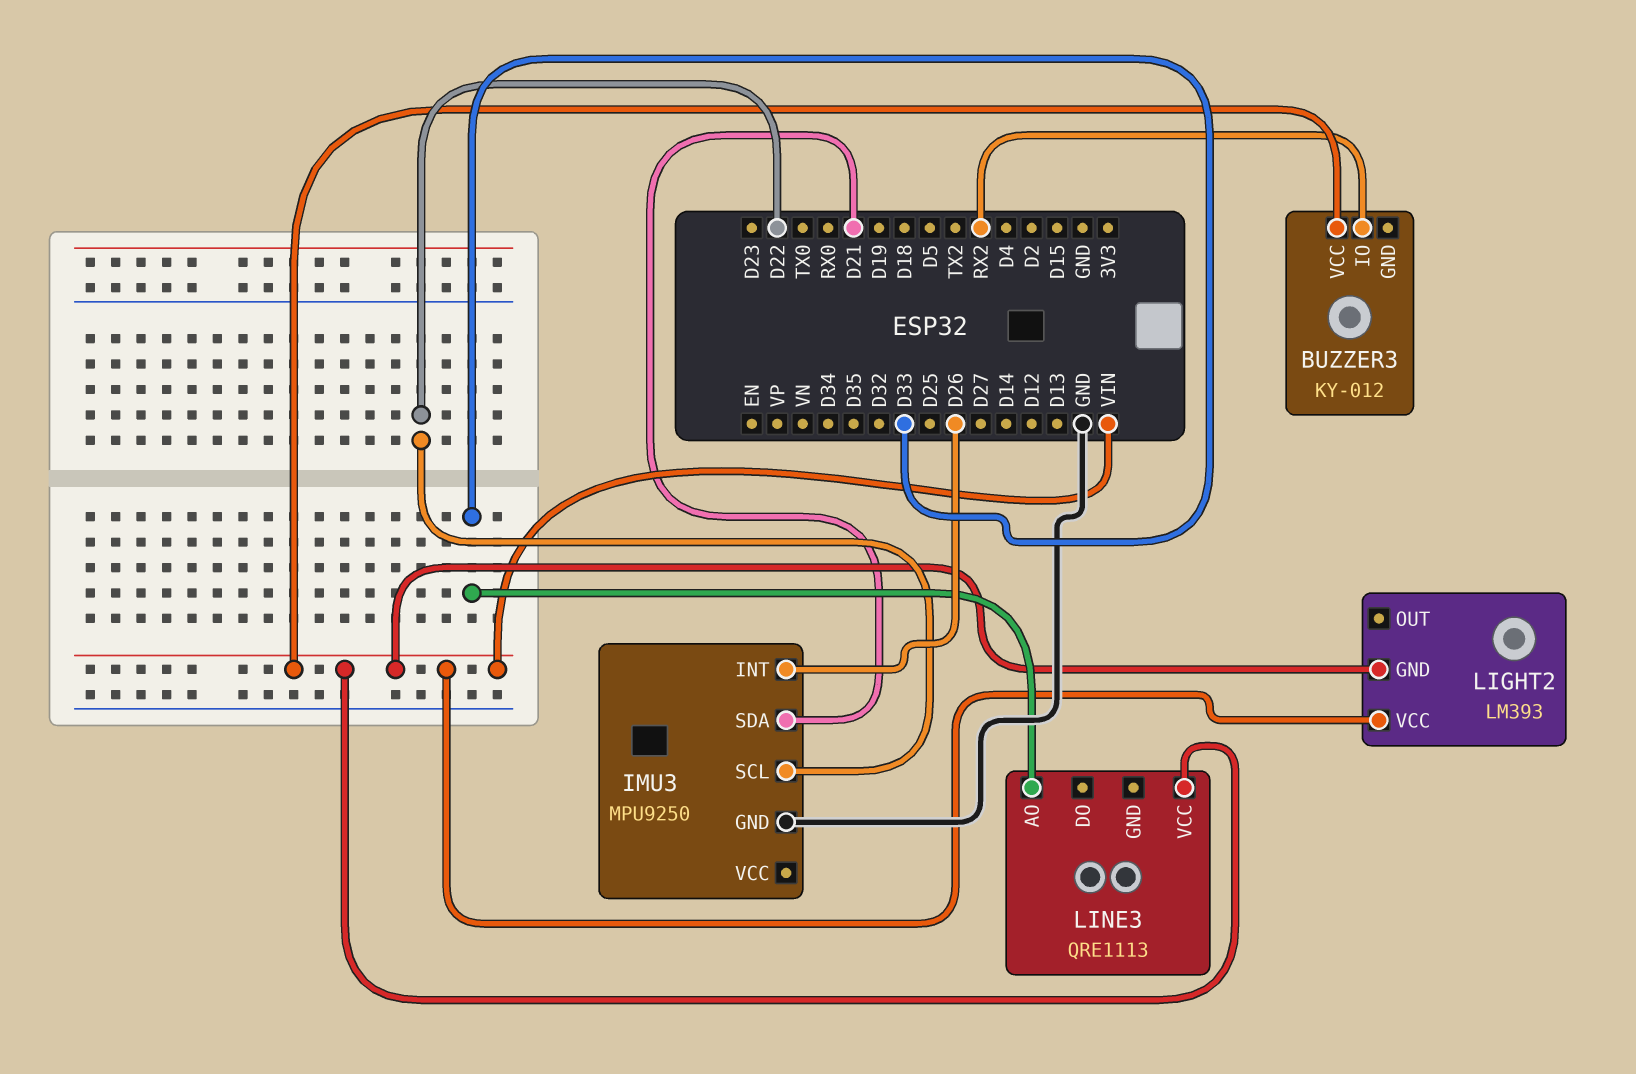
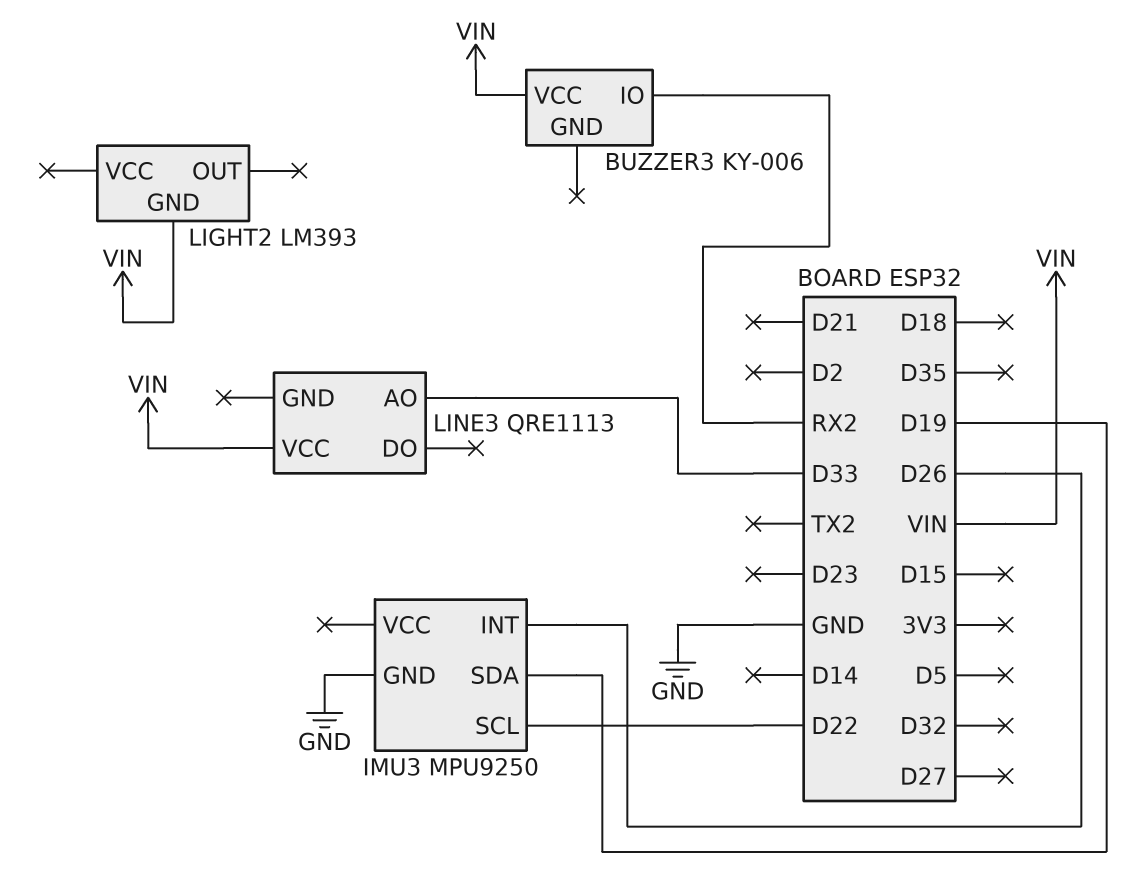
BUZZER3: KY-012 -> KY-006
IMU3 pin SDA: D21 -> D19
LIGHT2 pin VCC: VIN -> none

